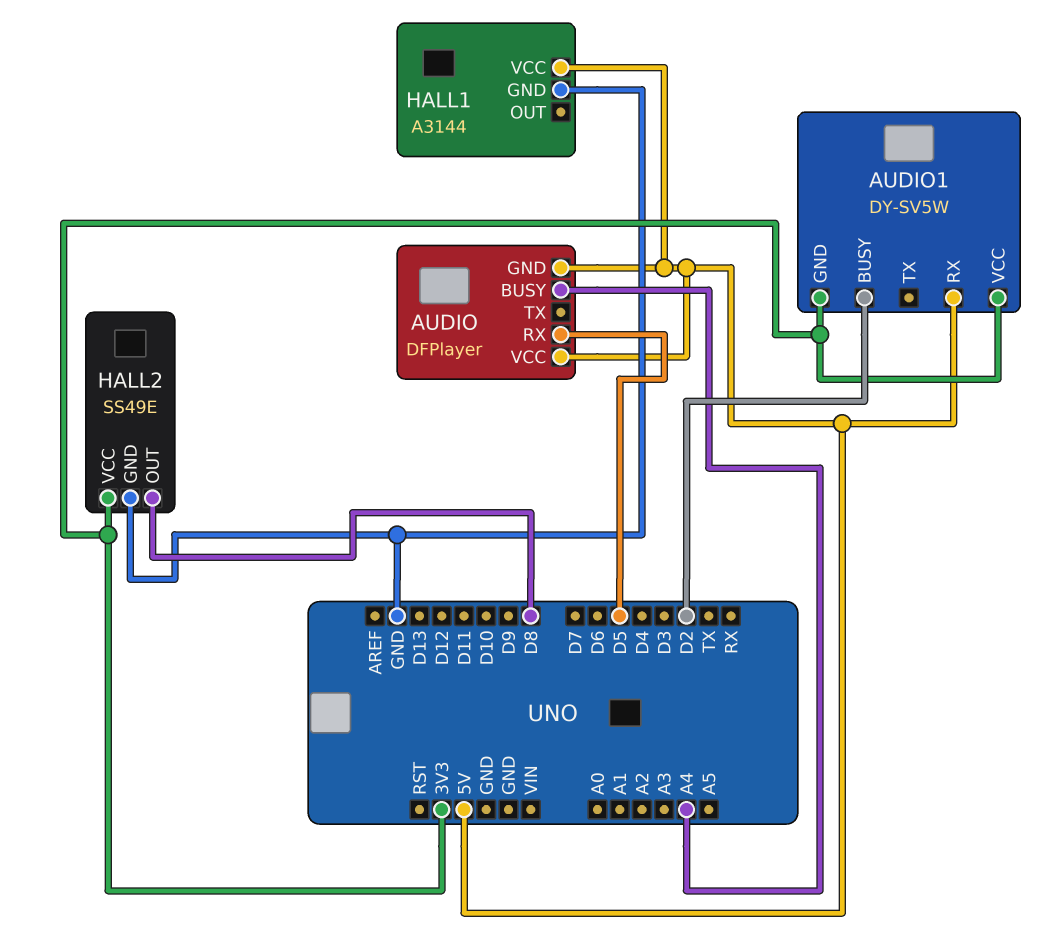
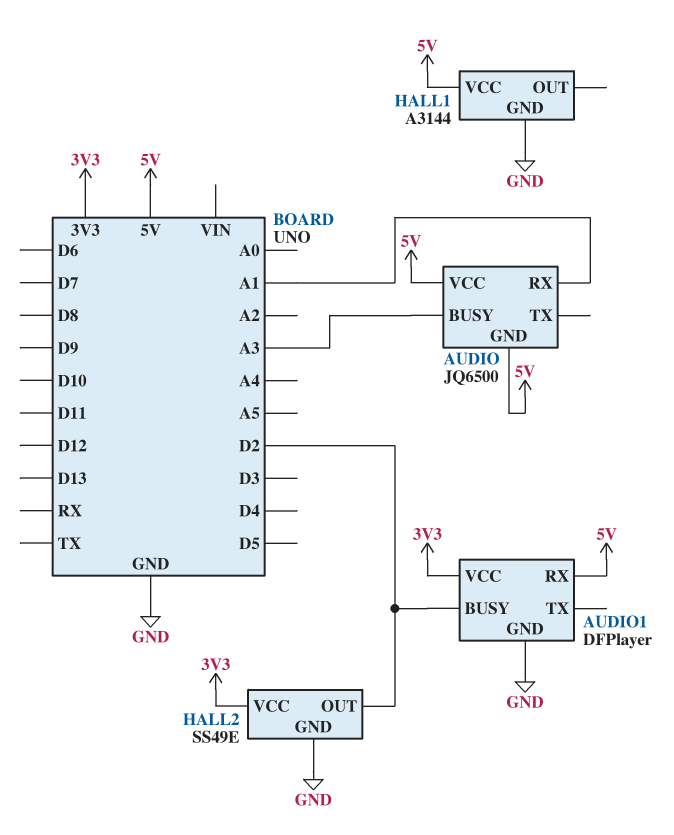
AUDIO: DFPlayer -> JQ6500
AUDIO pin BUSY: A4 -> A3
AUDIO pin RX: D5 -> A1
AUDIO1: DY-SV5W -> DFPlayer
AUDIO1 pin GND: 3V3 -> GND
HALL2 pin OUT: D8 -> D2

